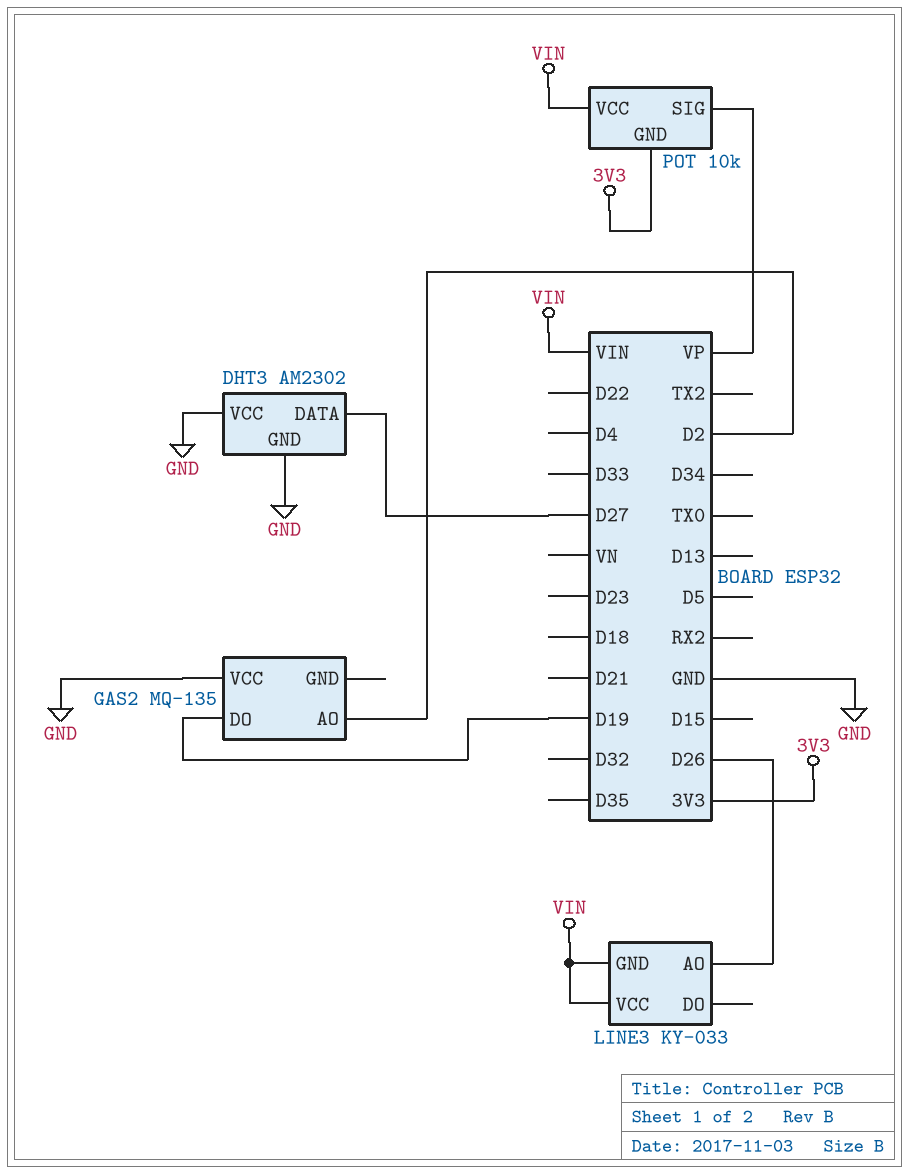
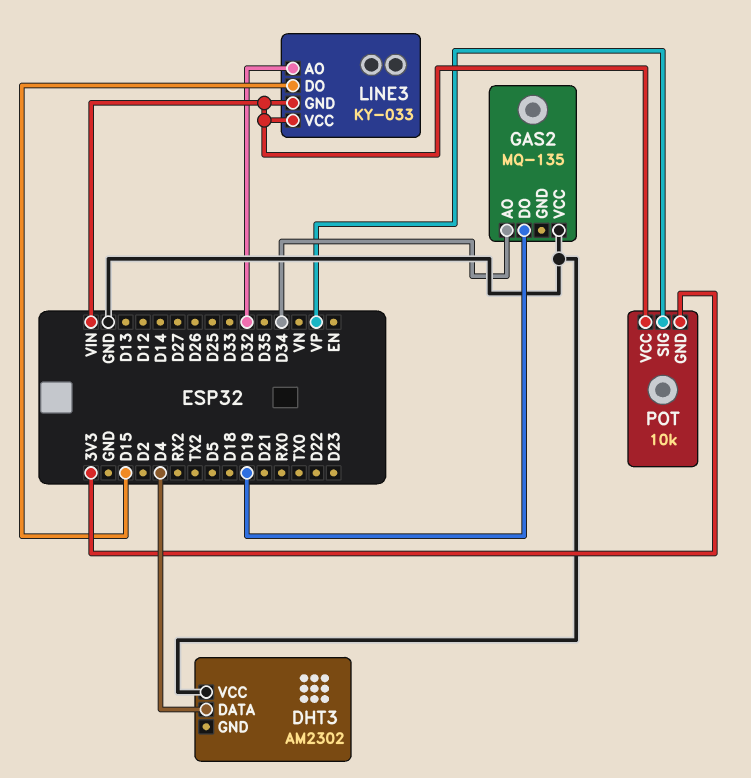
DHT3 pin DATA: D27 -> D4
DHT3 pin GND: GND -> none
GAS2 pin AO: D2 -> D34
LINE3 pin AO: D26 -> D32
LINE3 pin DO: none -> D15

